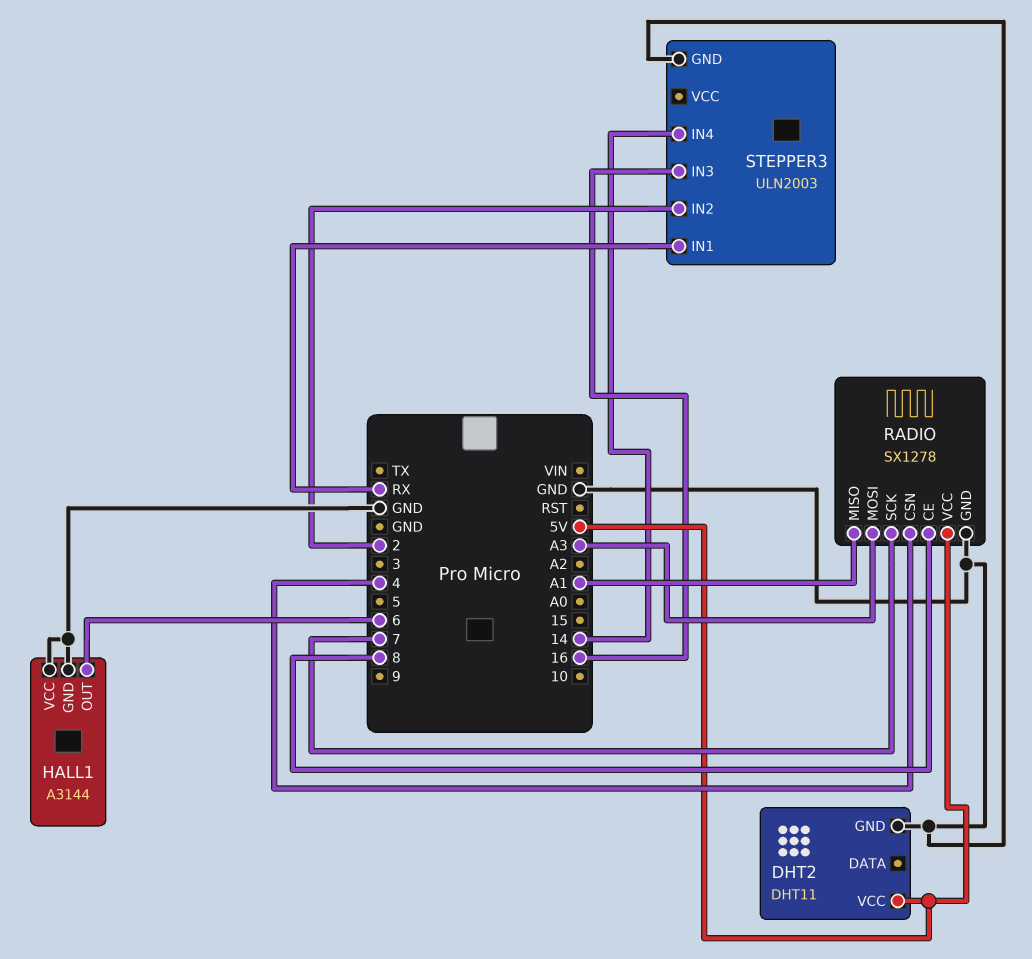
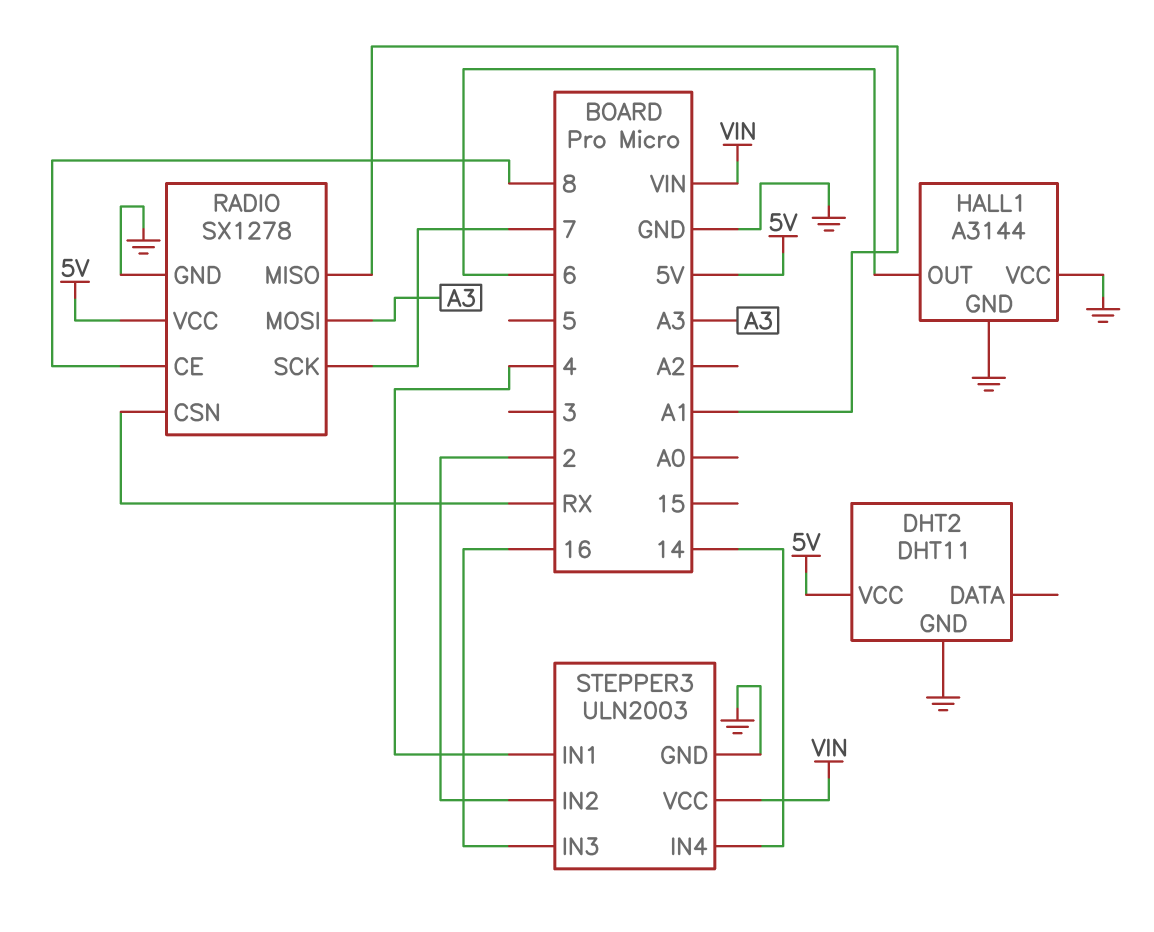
RADIO pin CSN: 4 -> RX
STEPPER3 pin IN1: RX -> 4
STEPPER3 pin VCC: none -> VIN

